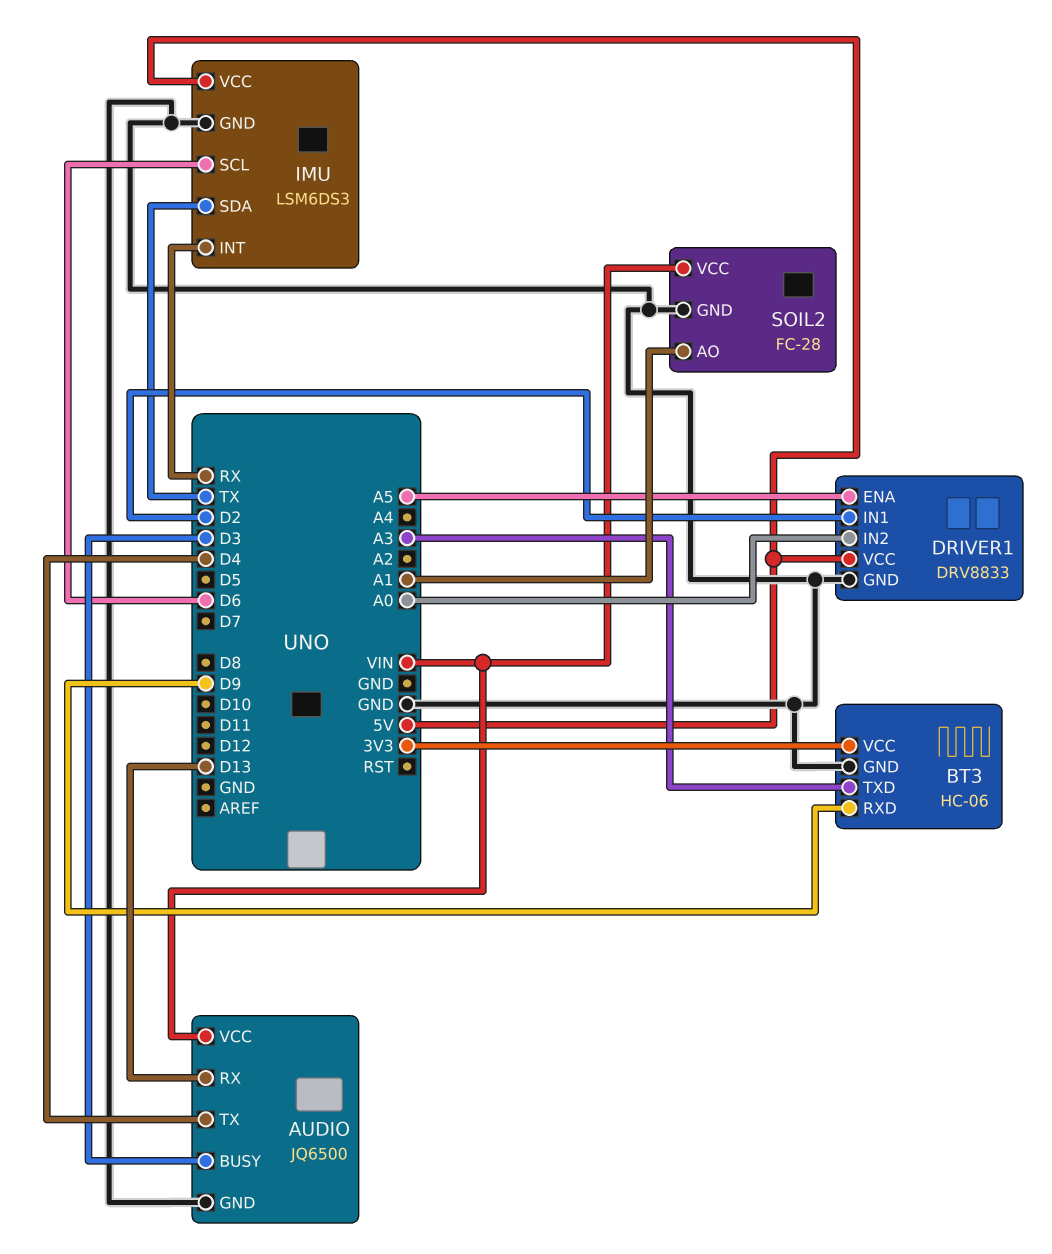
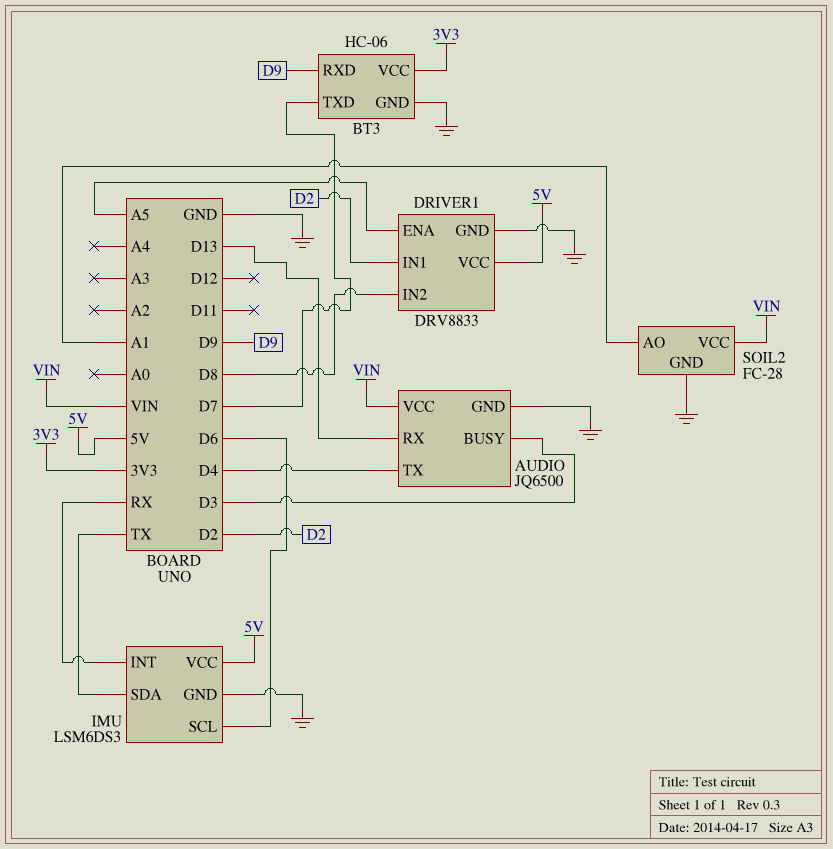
BT3 pin TXD: A3 -> D7
DRIVER1 pin IN2: A0 -> D8

